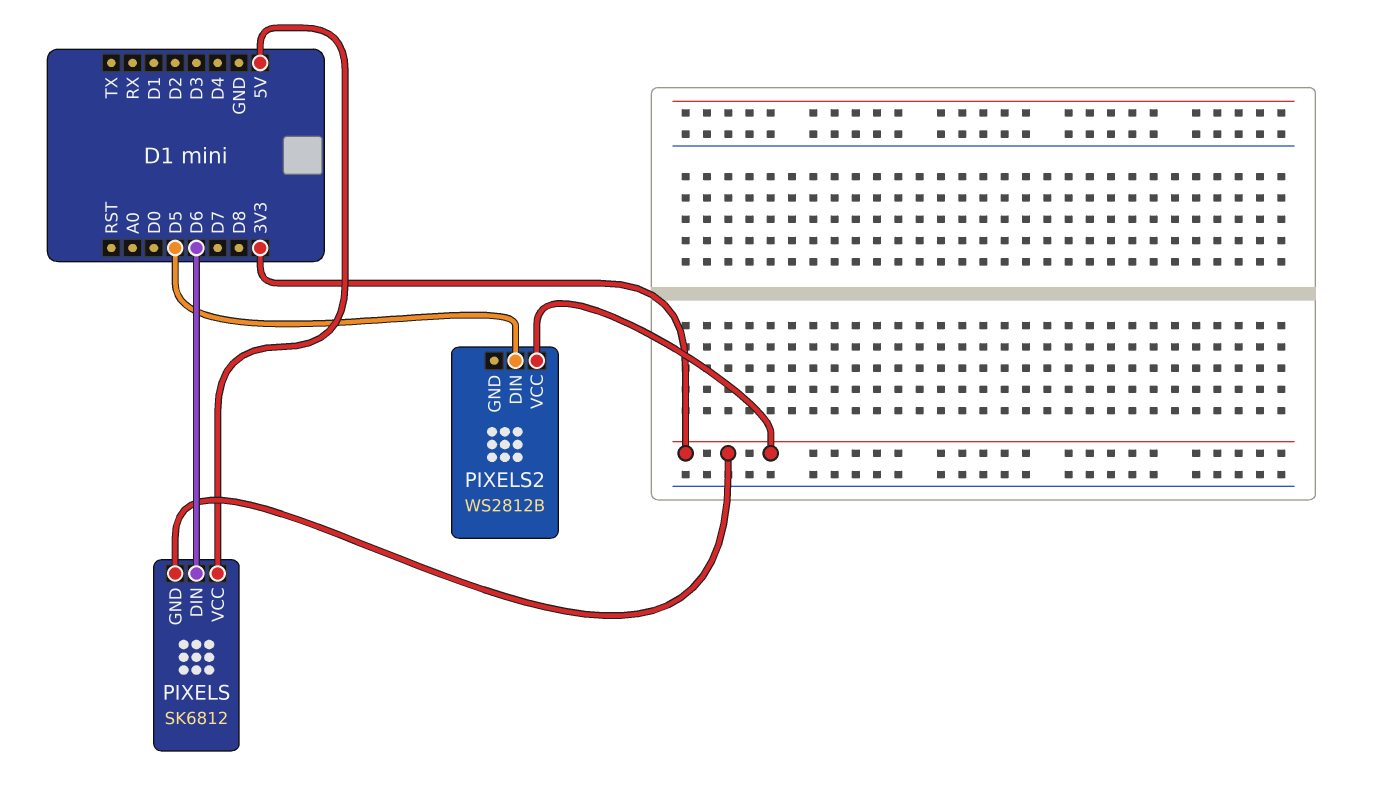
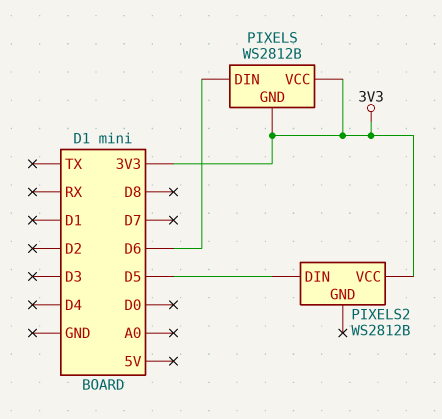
PIXELS: SK6812 -> WS2812B
PIXELS pin VCC: 5V -> 3V3

